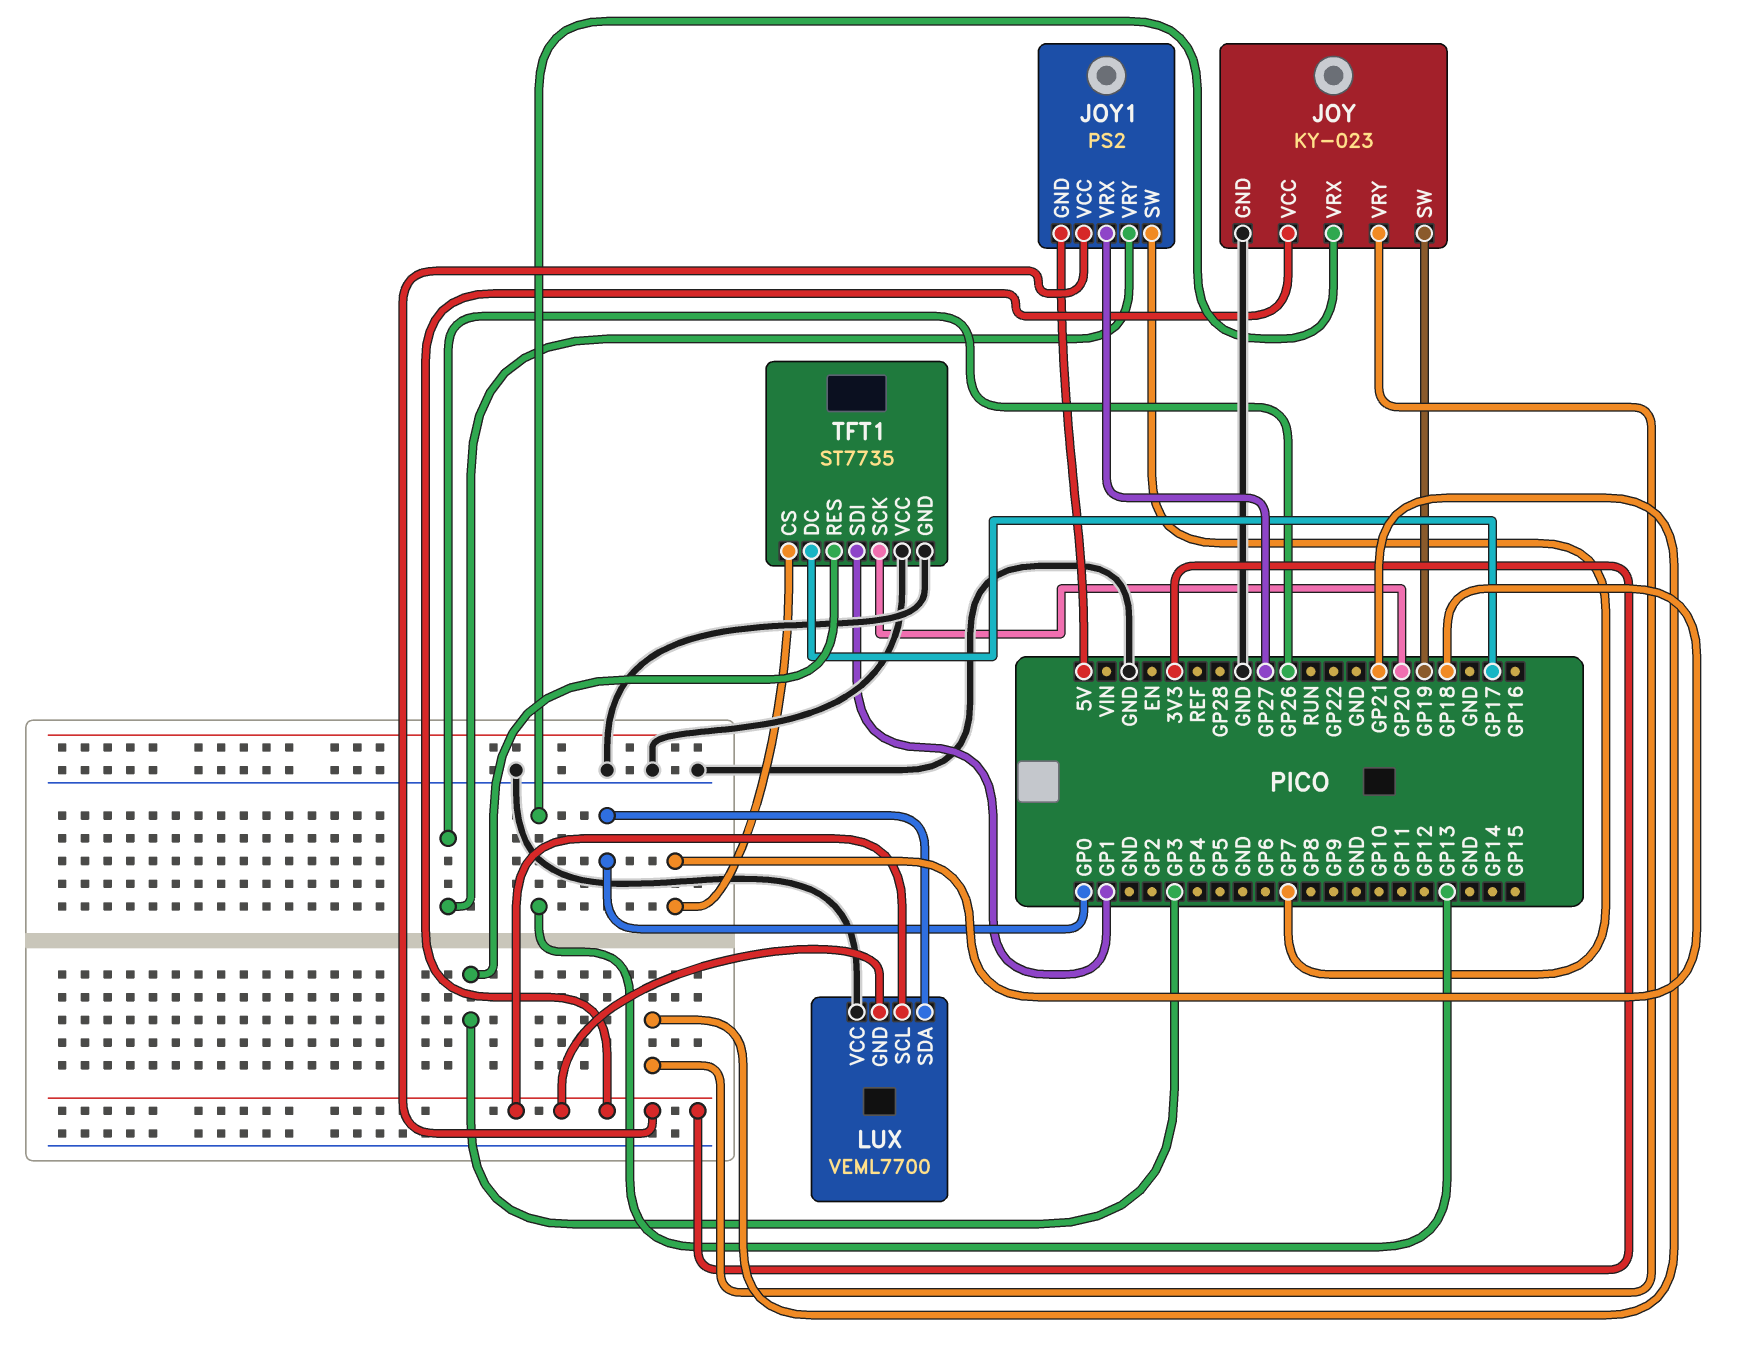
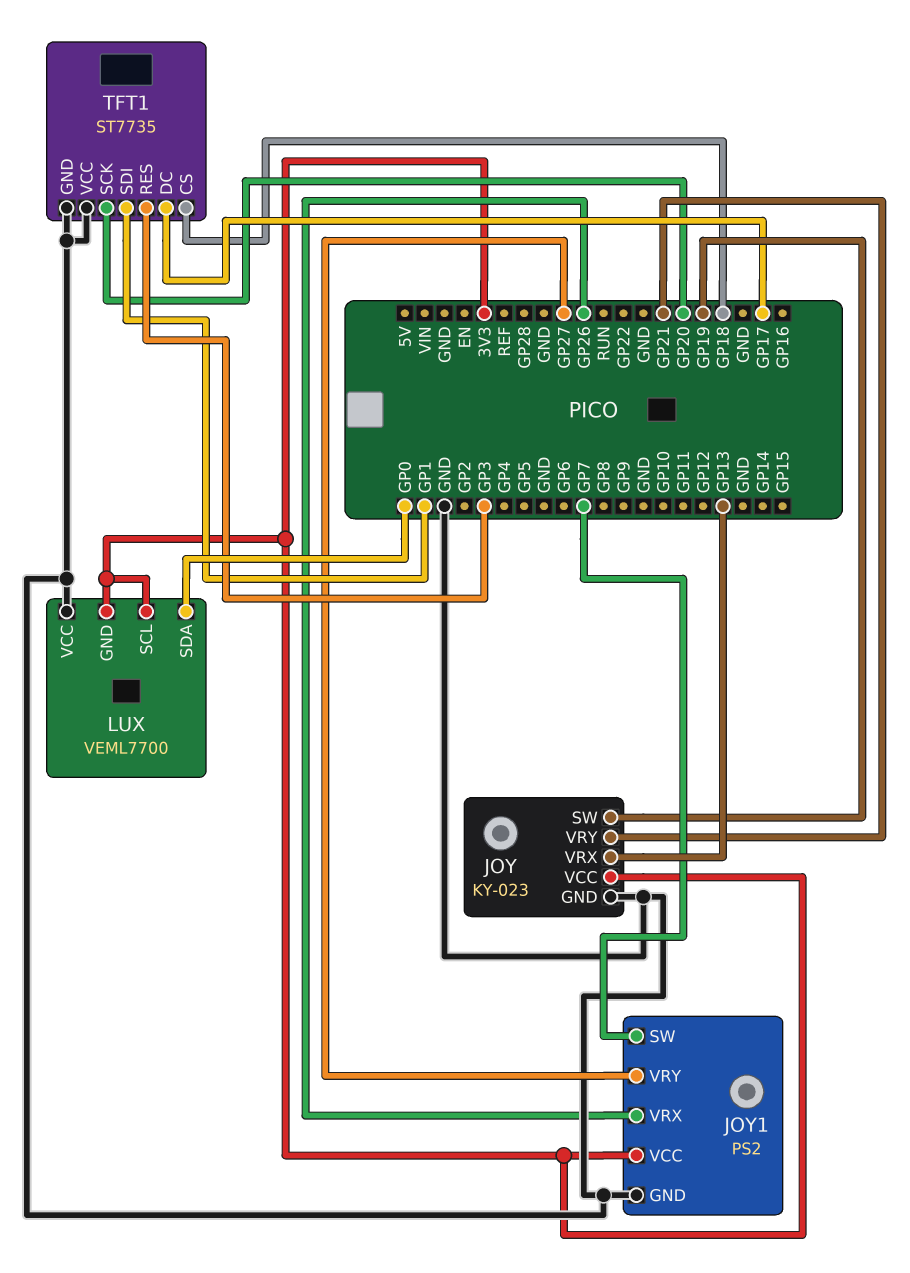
JOY1 pin GND: 5V -> GND
JOY1 pin VRX: GP27 -> GP26
JOY1 pin VRY: GP26 -> GP27

